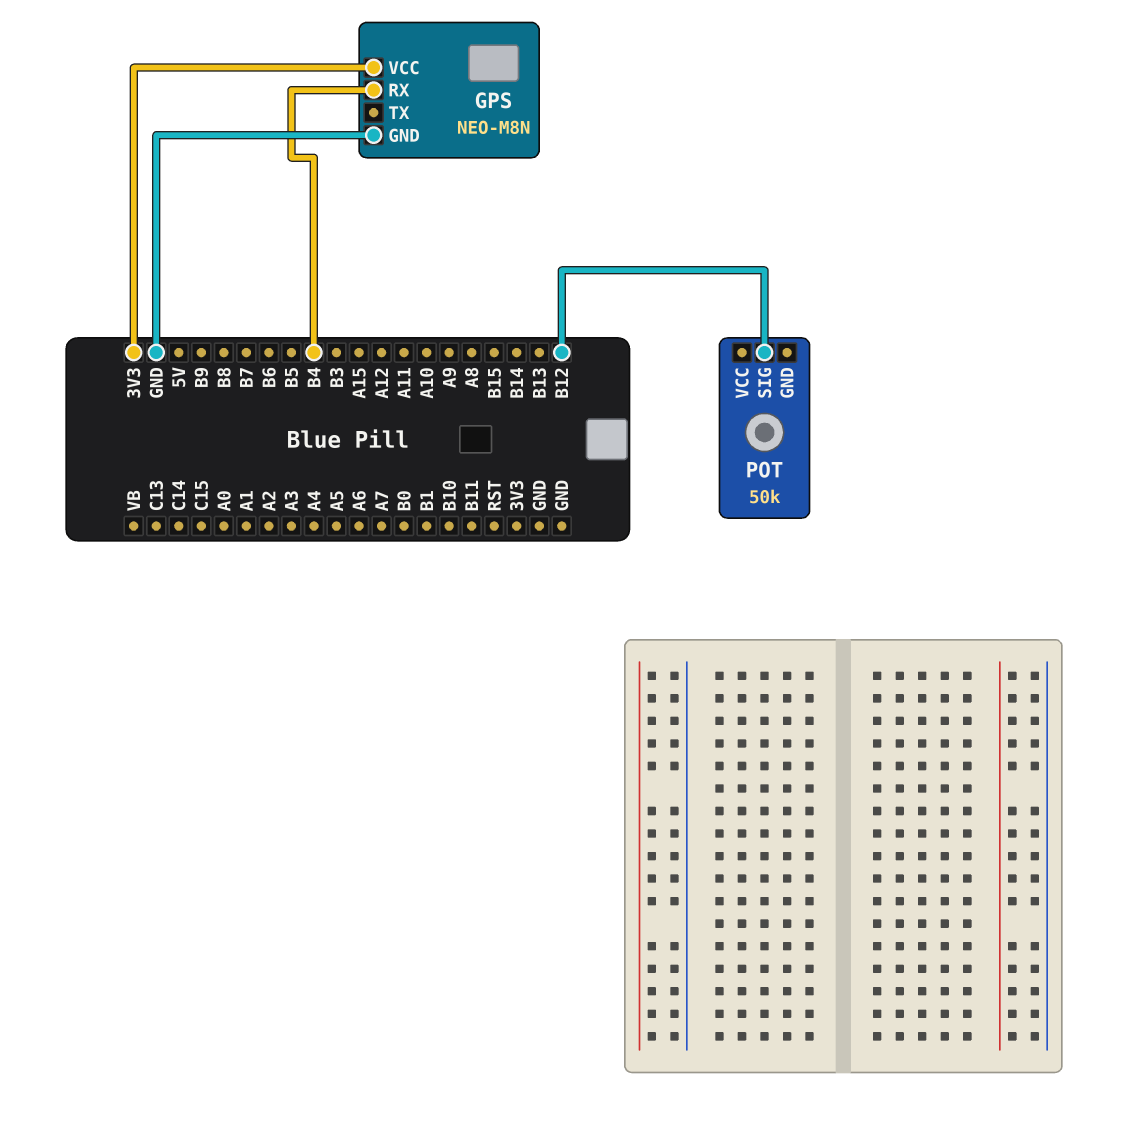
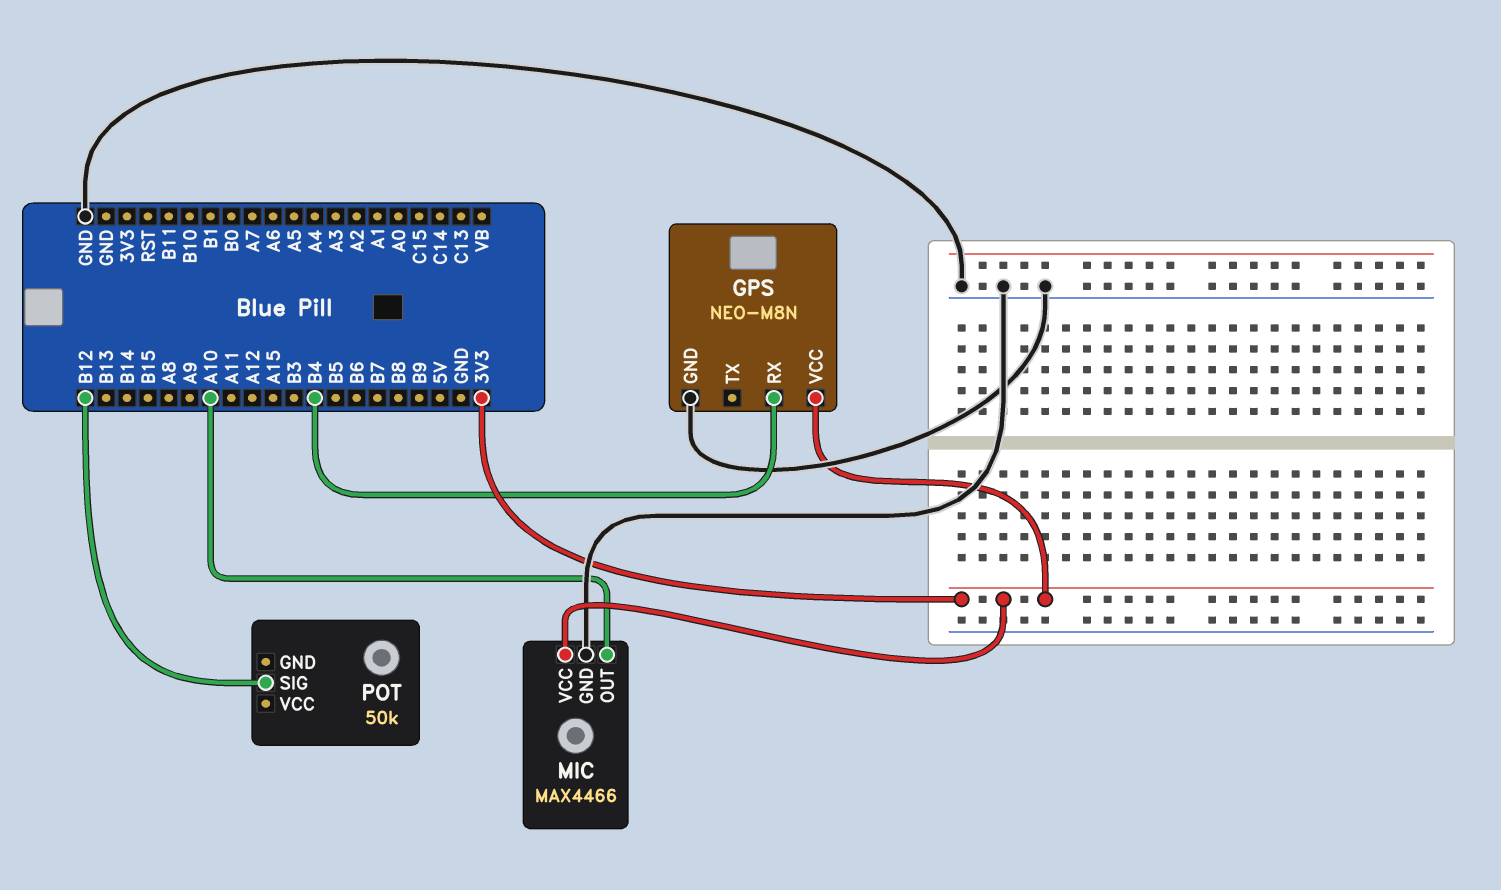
MIC: none -> MAX4466
MIC pin GND: none -> GND
MIC pin OUT: none -> A10
MIC pin VCC: none -> 3V3

